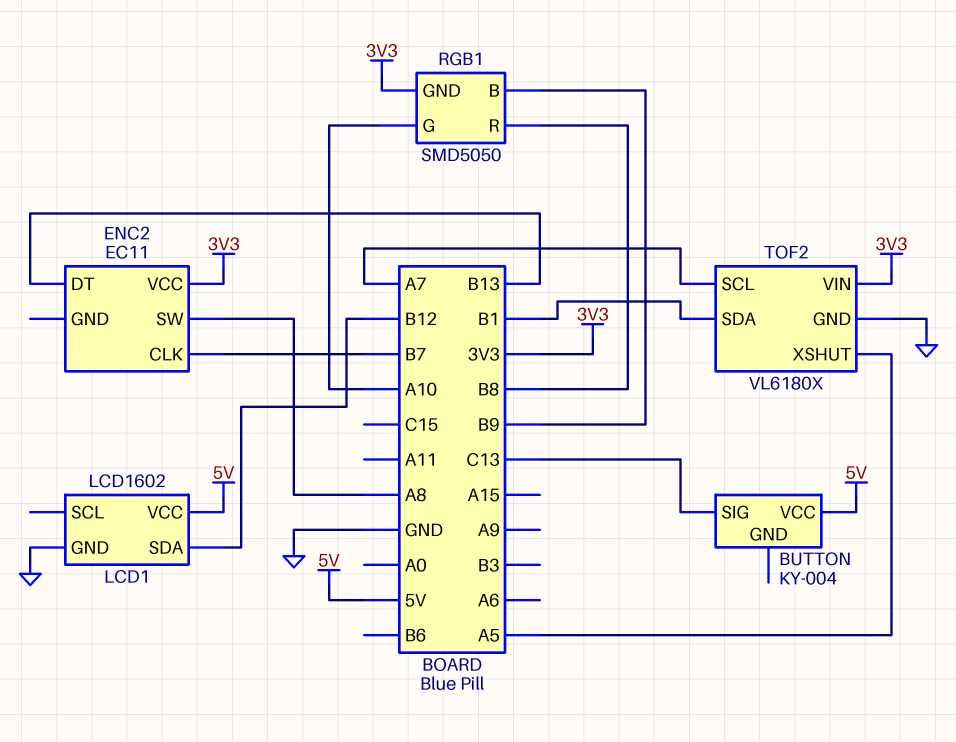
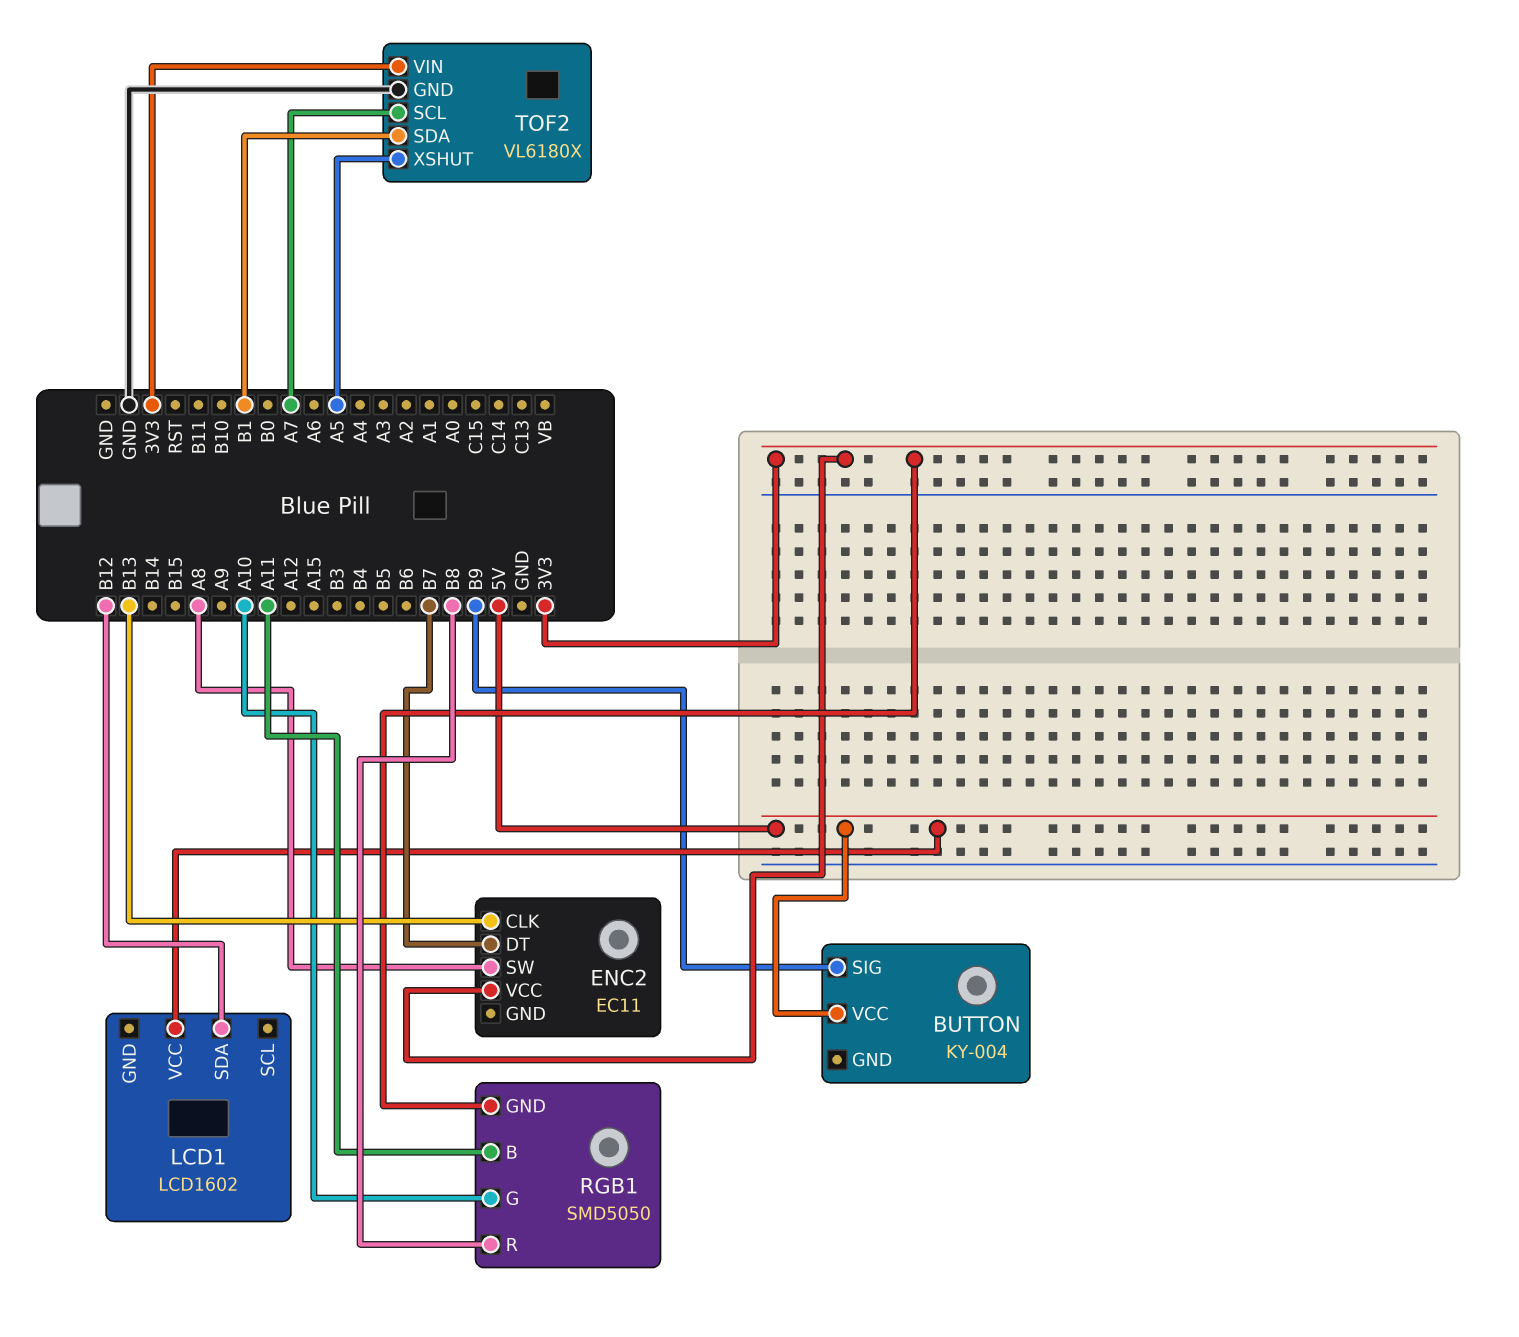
BUTTON pin SIG: C13 -> B9
ENC2 pin CLK: B7 -> B13
ENC2 pin DT: B13 -> B7
LCD1 pin GND: GND -> none
RGB1 pin B: B9 -> A11

